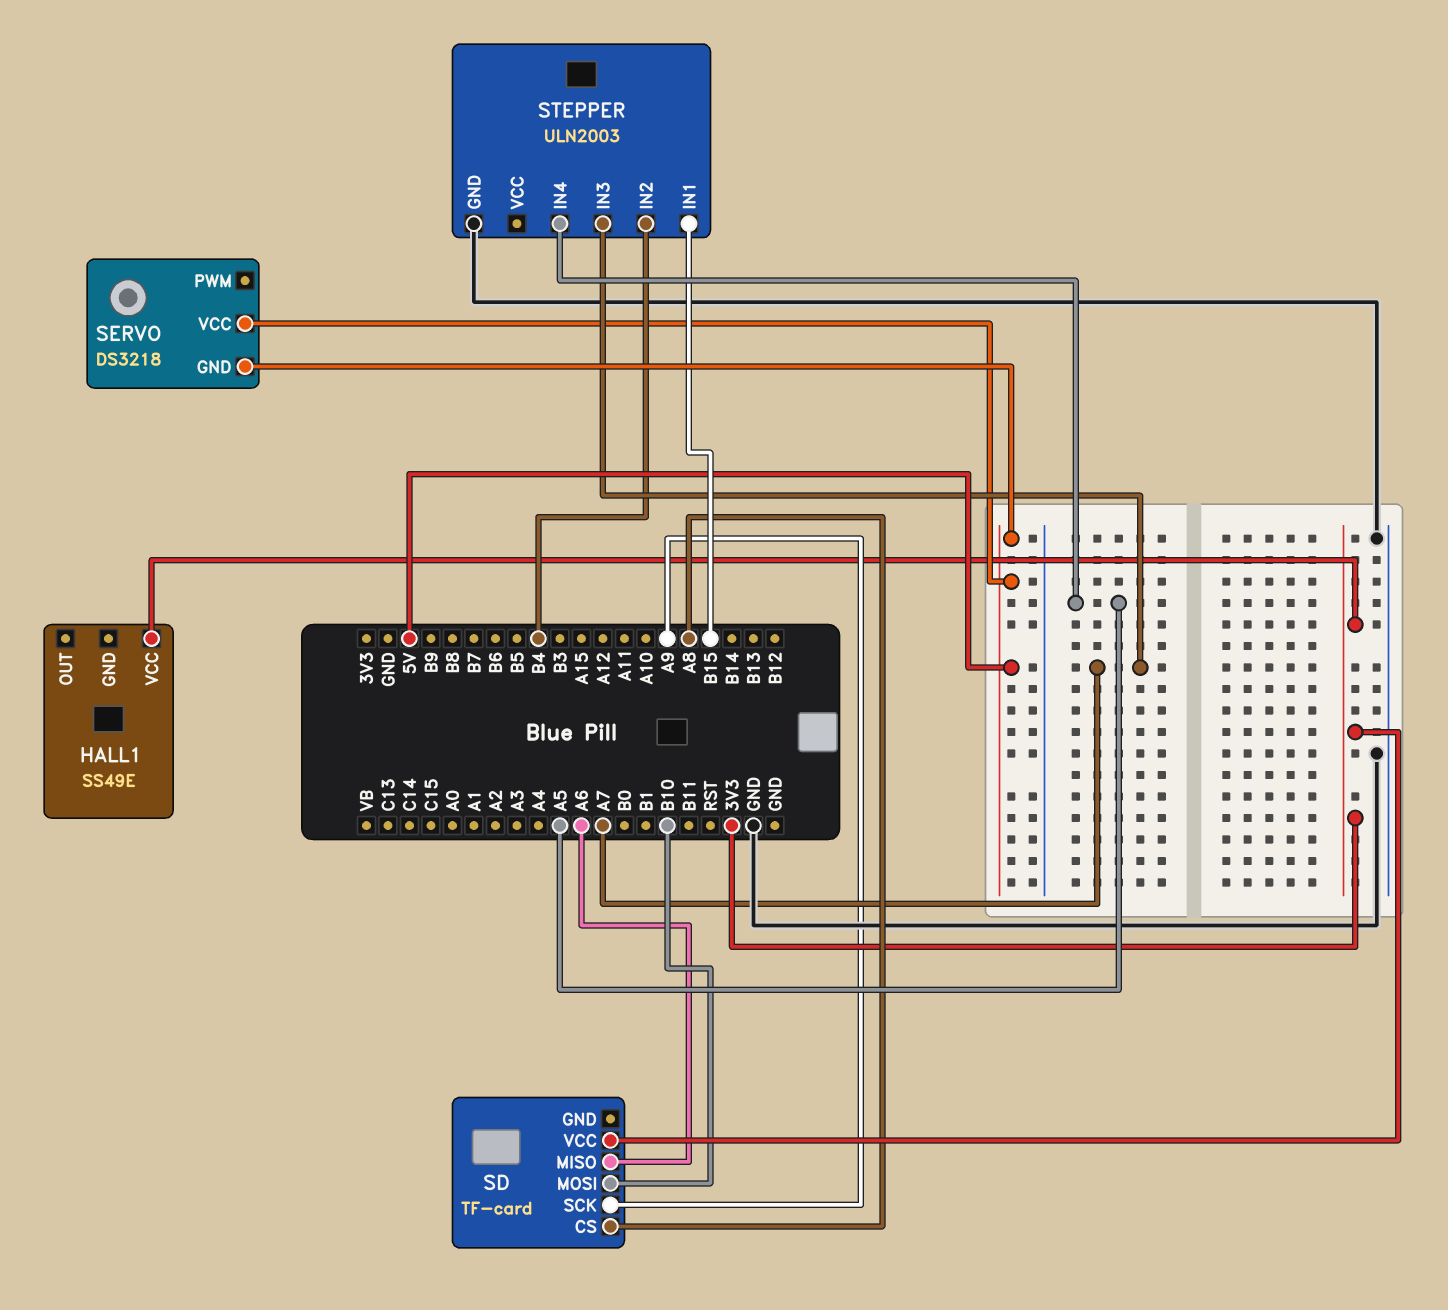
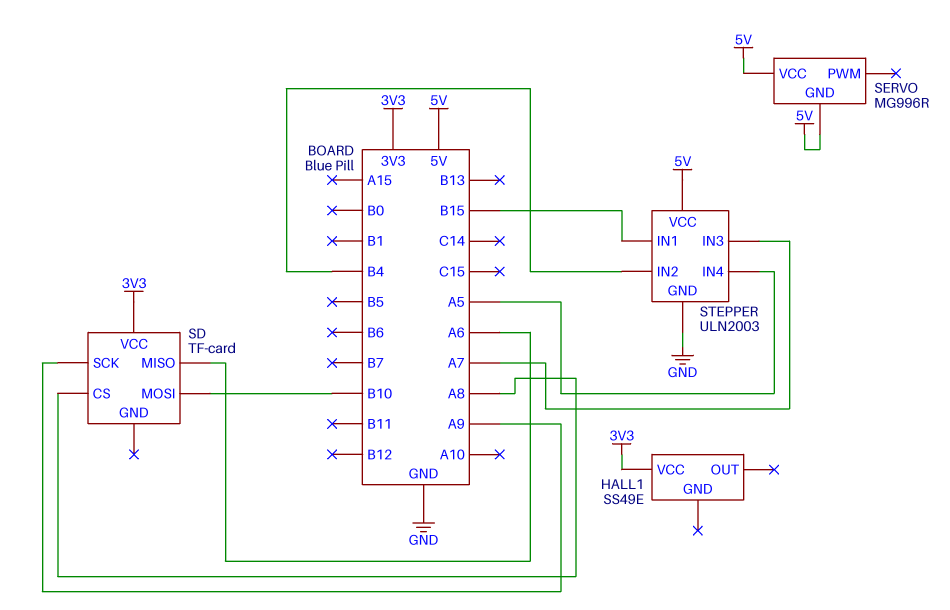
SERVO: DS3218 -> MG996R
STEPPER pin VCC: none -> 5V

